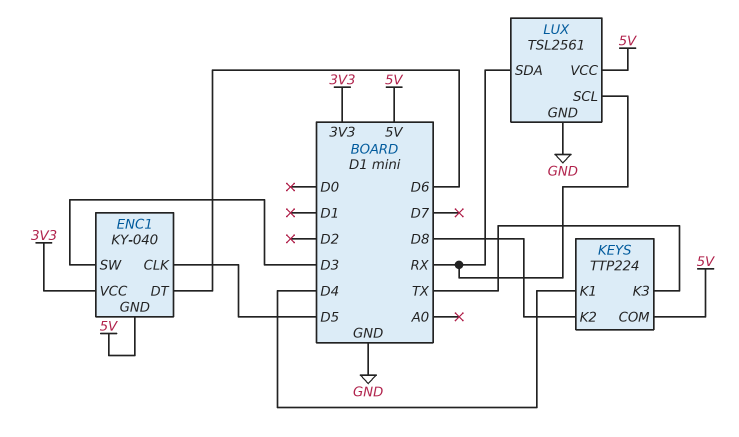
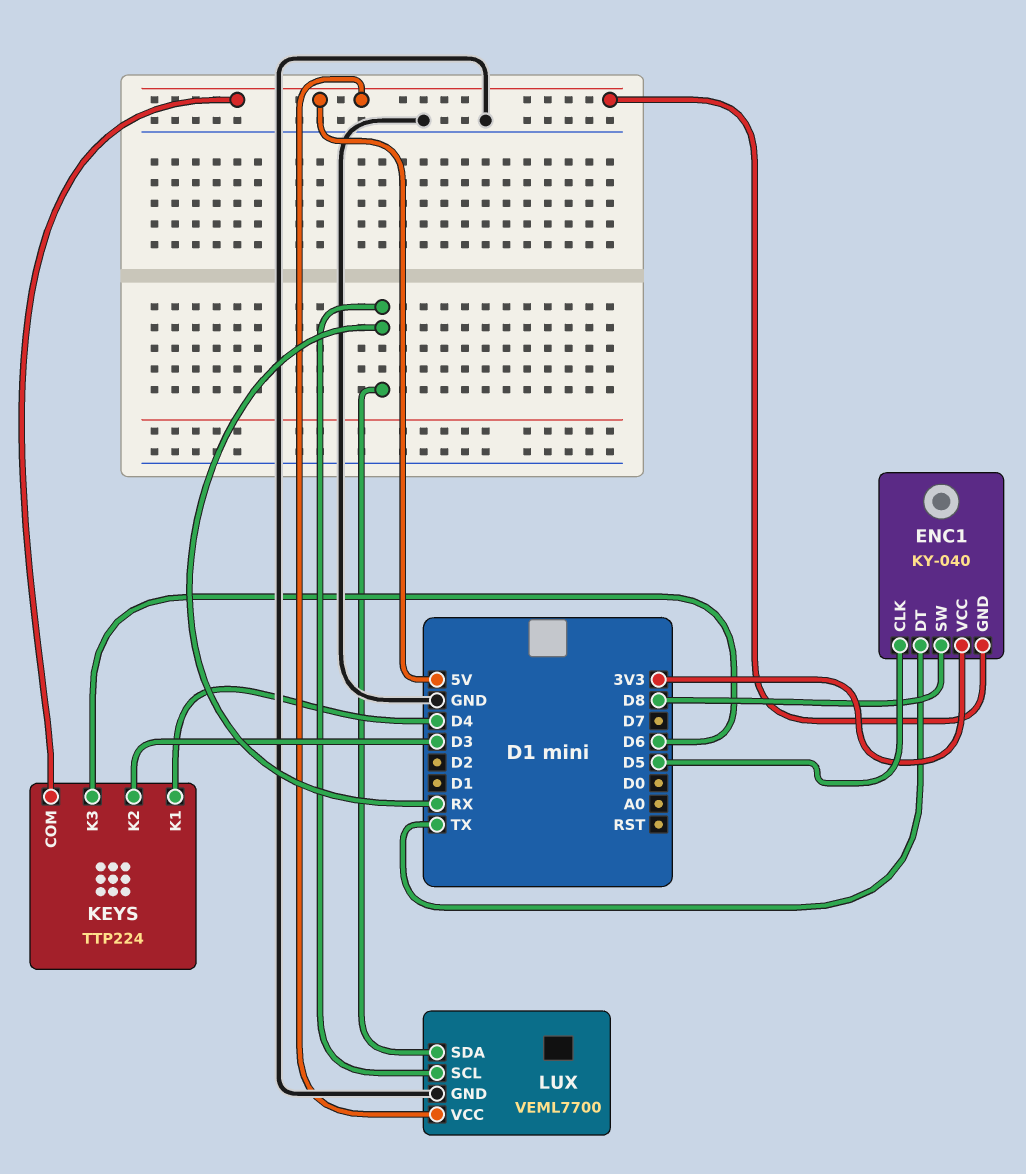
ENC1 pin DT: D6 -> TX
ENC1 pin SW: D3 -> D8
KEYS pin K2: D8 -> D3
KEYS pin K3: TX -> D6
LUX: TSL2561 -> VEML7700

